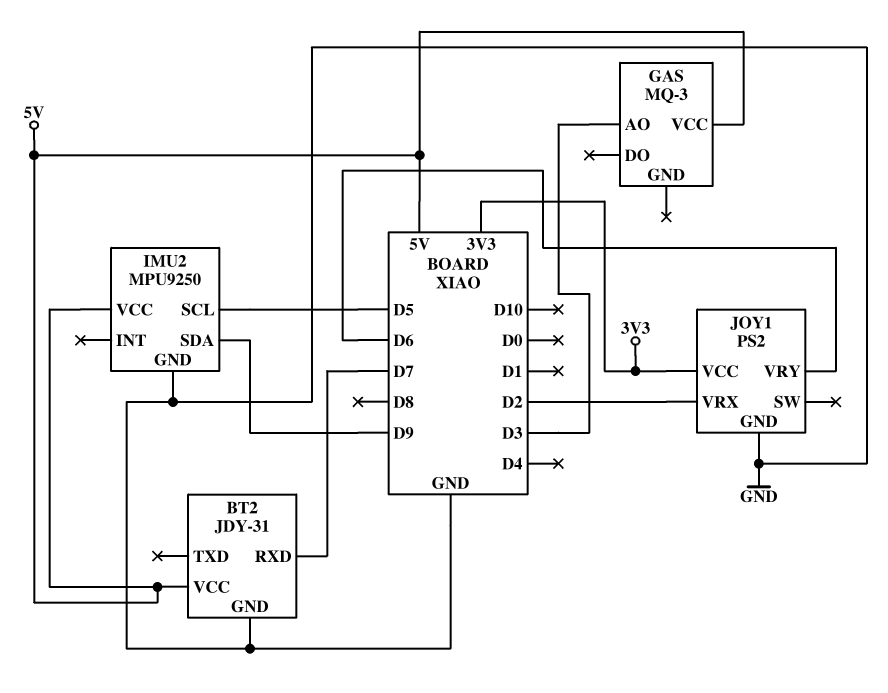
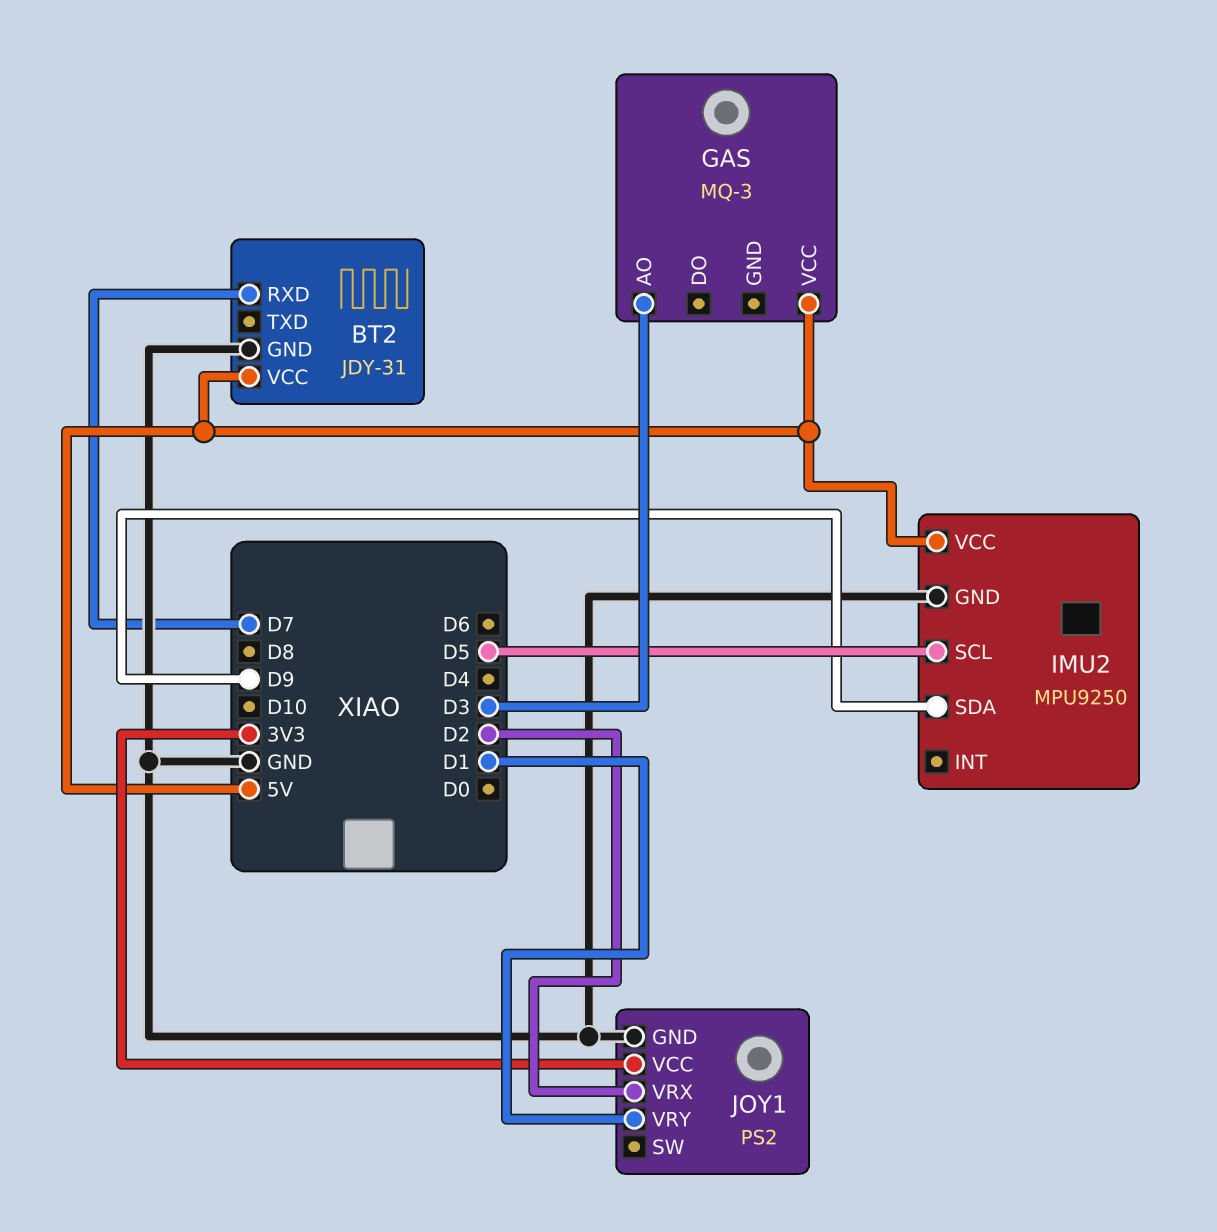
JOY1 pin VRY: D6 -> D1

